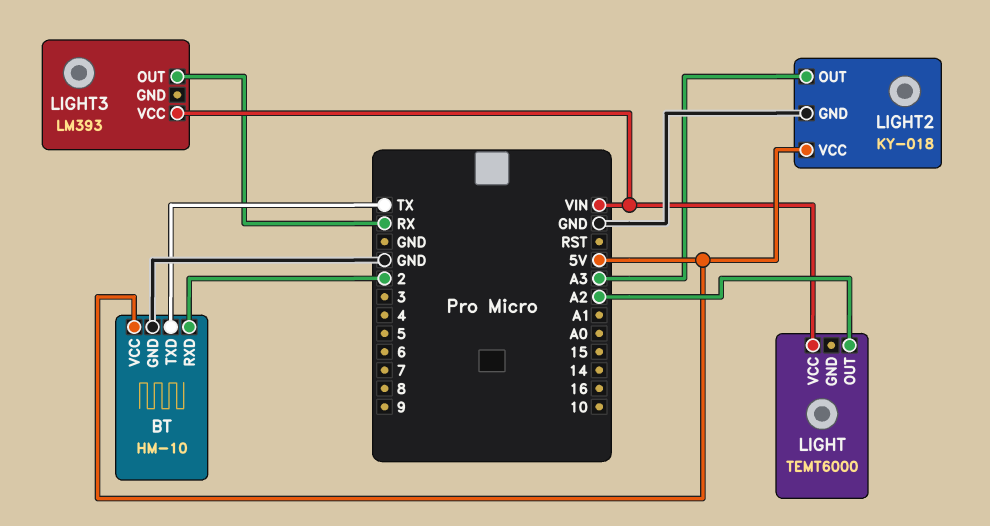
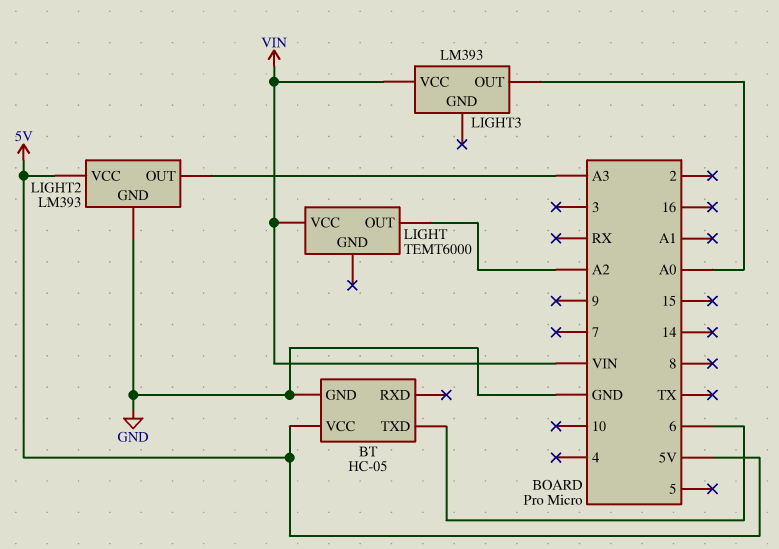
BT: HM-10 -> HC-05
BT pin RXD: 2 -> none
BT pin TXD: TX -> 6
LIGHT2: KY-018 -> LM393
LIGHT3 pin OUT: RX -> A0

